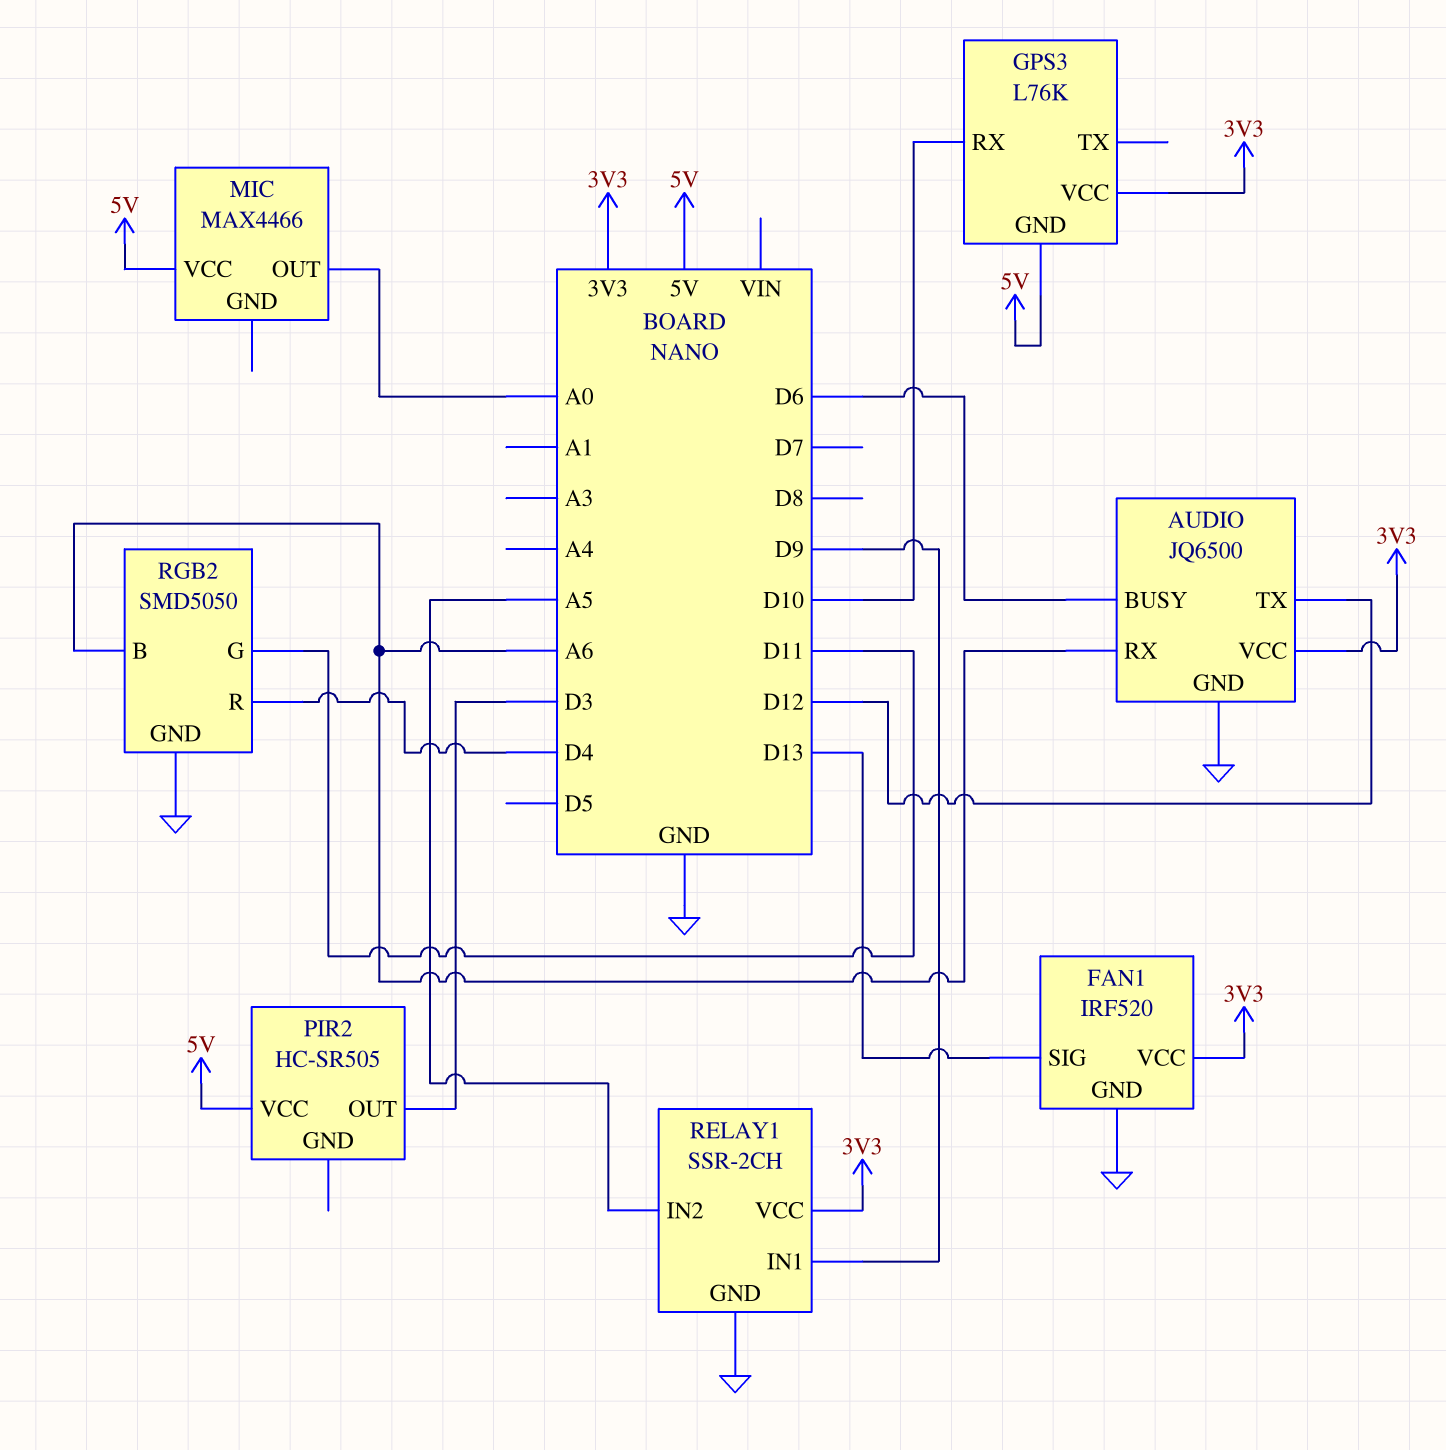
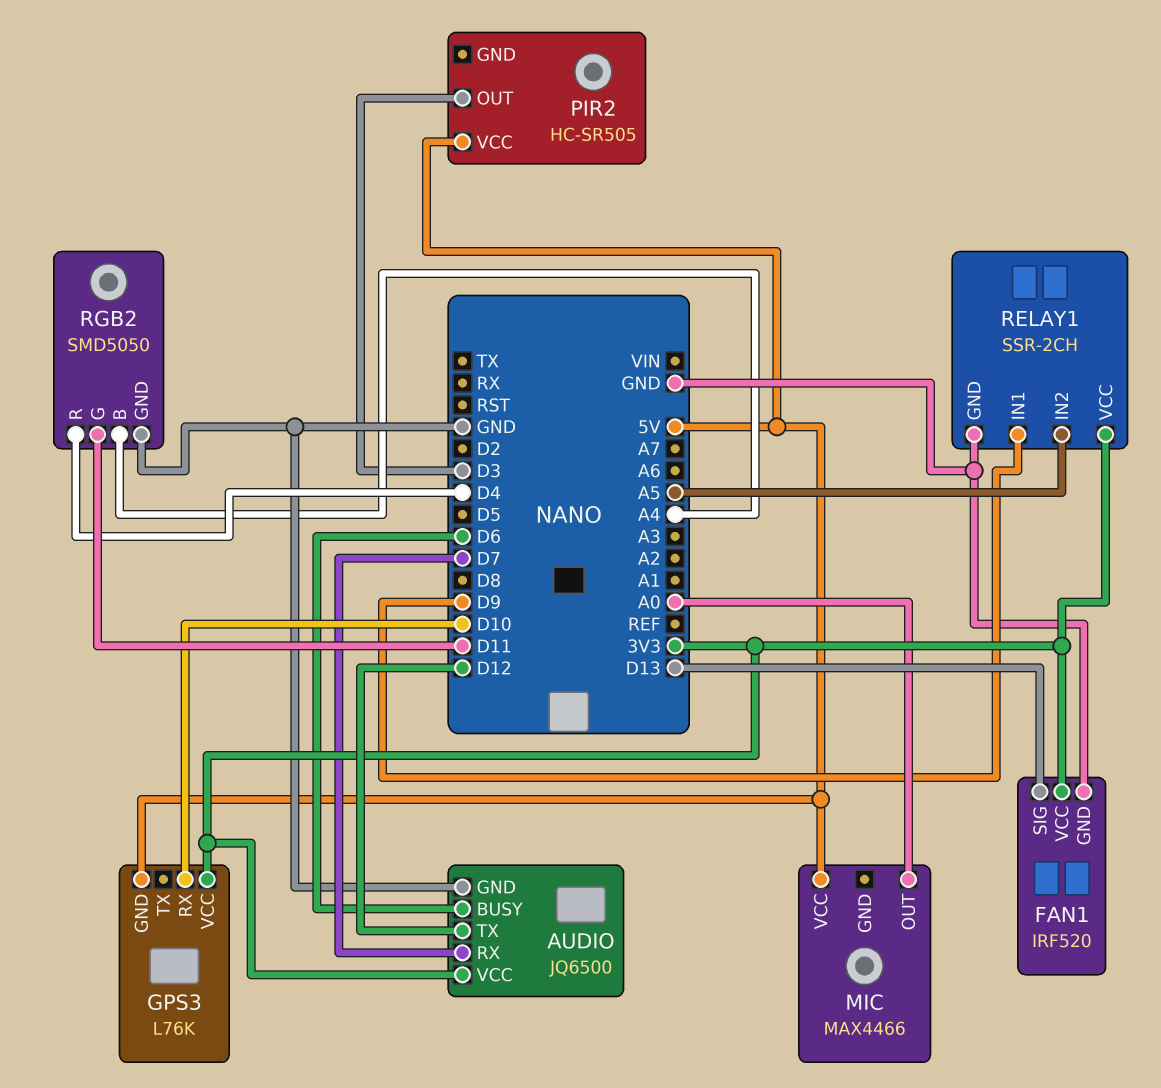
AUDIO pin RX: A6 -> D7
RGB2 pin B: A6 -> A4

